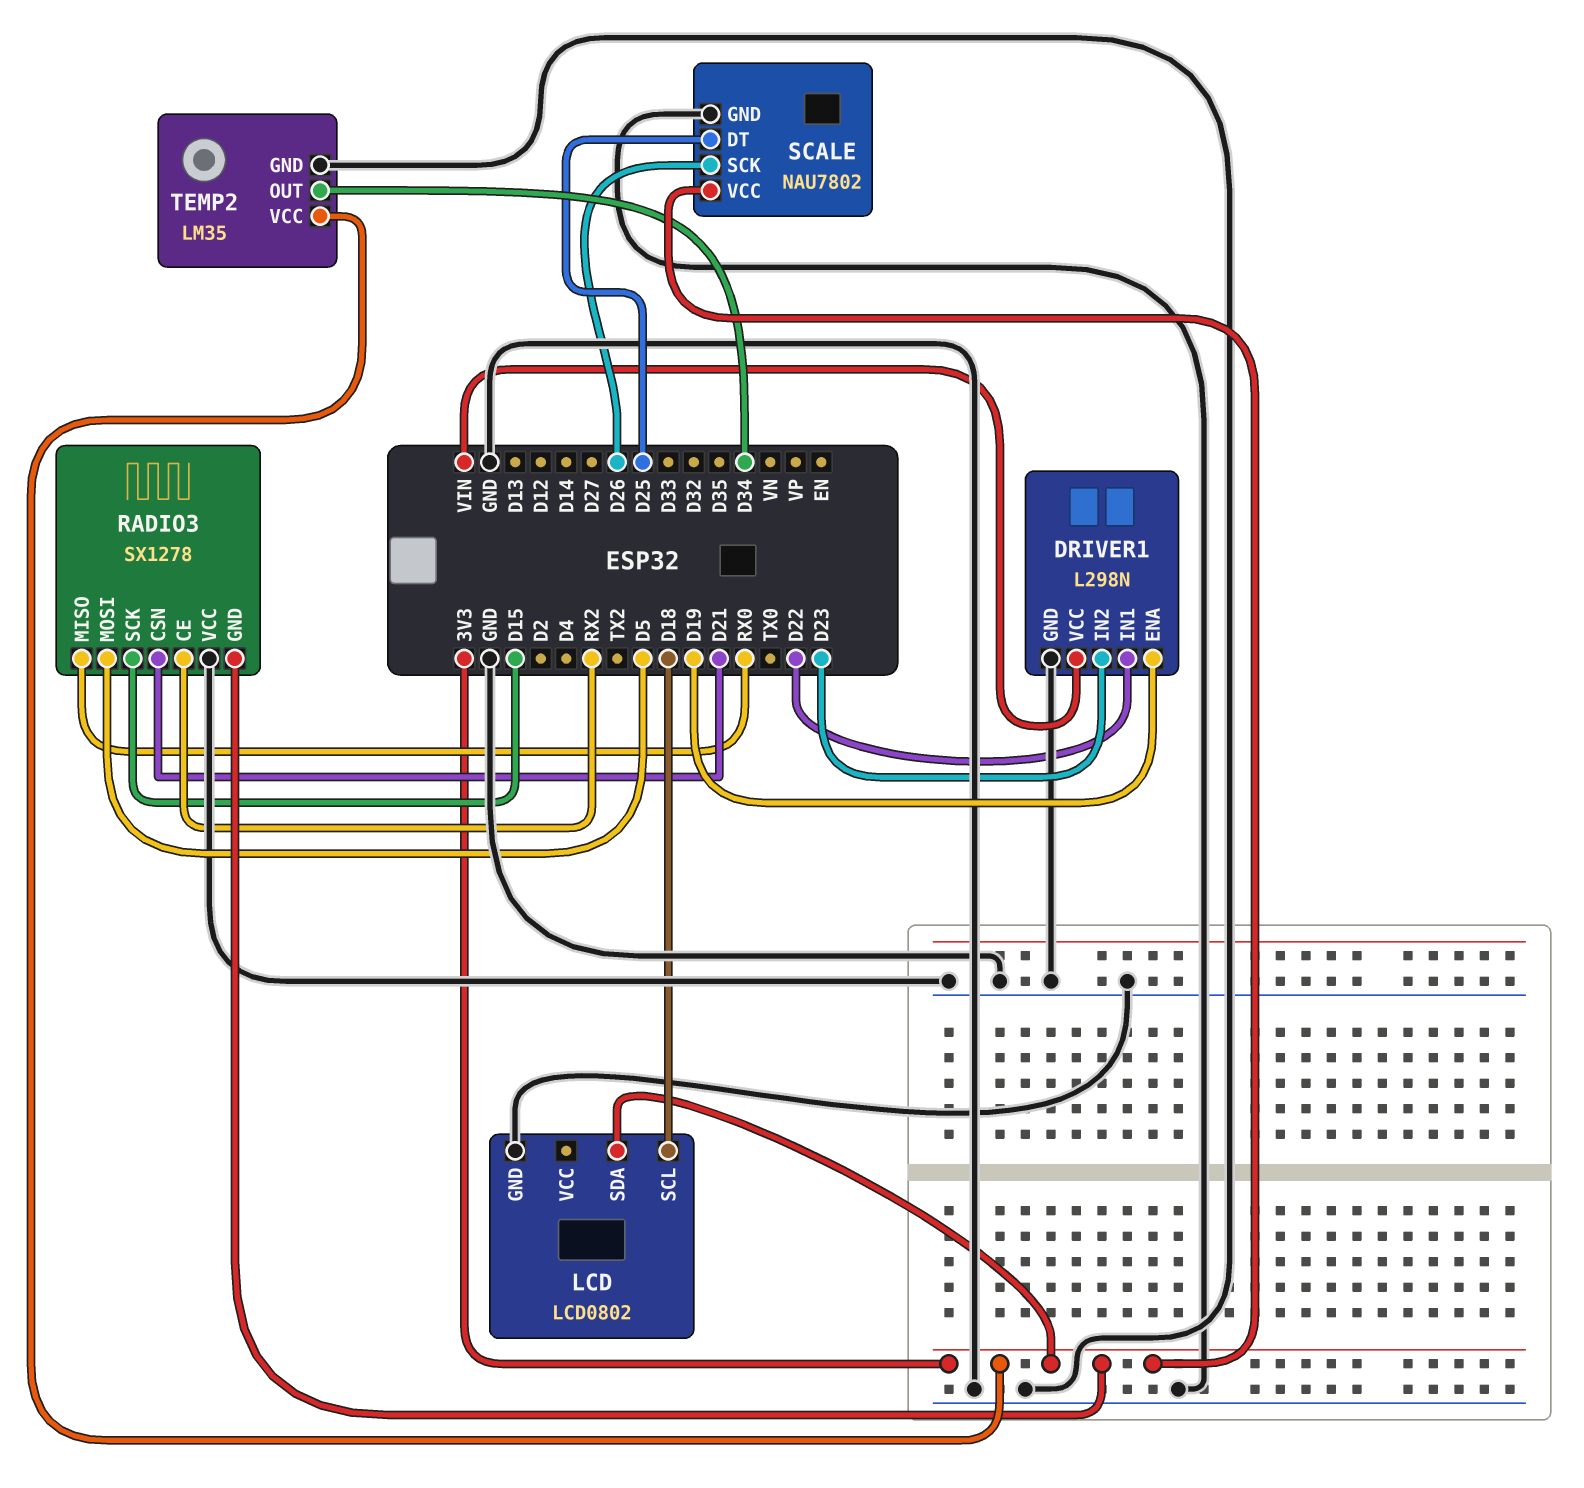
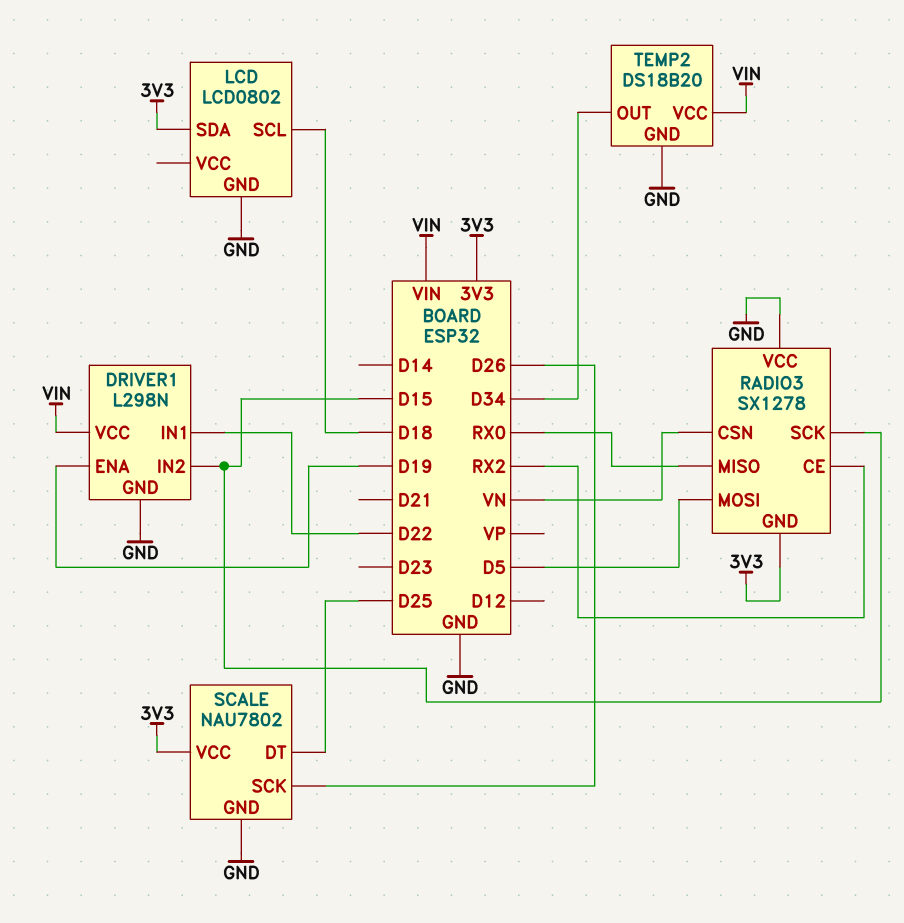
DRIVER1 pin IN2: D23 -> D15
RADIO3 pin CSN: D21 -> VN
TEMP2: LM35 -> DS18B20
TEMP2 pin VCC: 3V3 -> VIN

